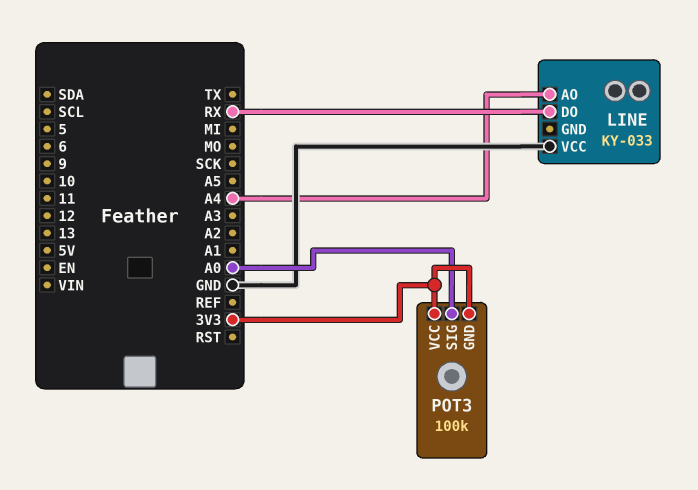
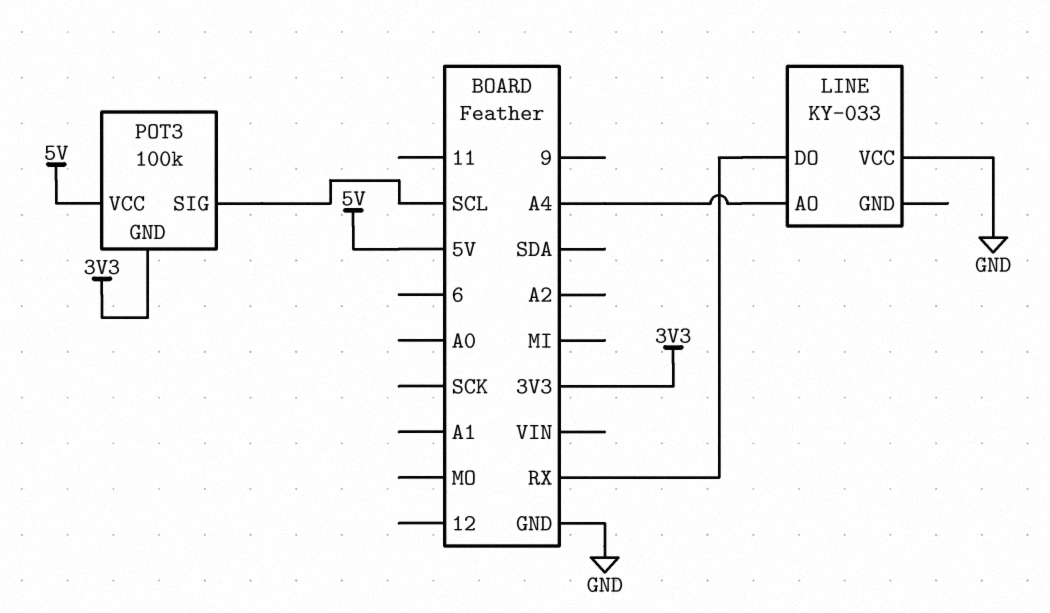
POT3 pin SIG: A0 -> SCL
POT3 pin VCC: 3V3 -> 5V

